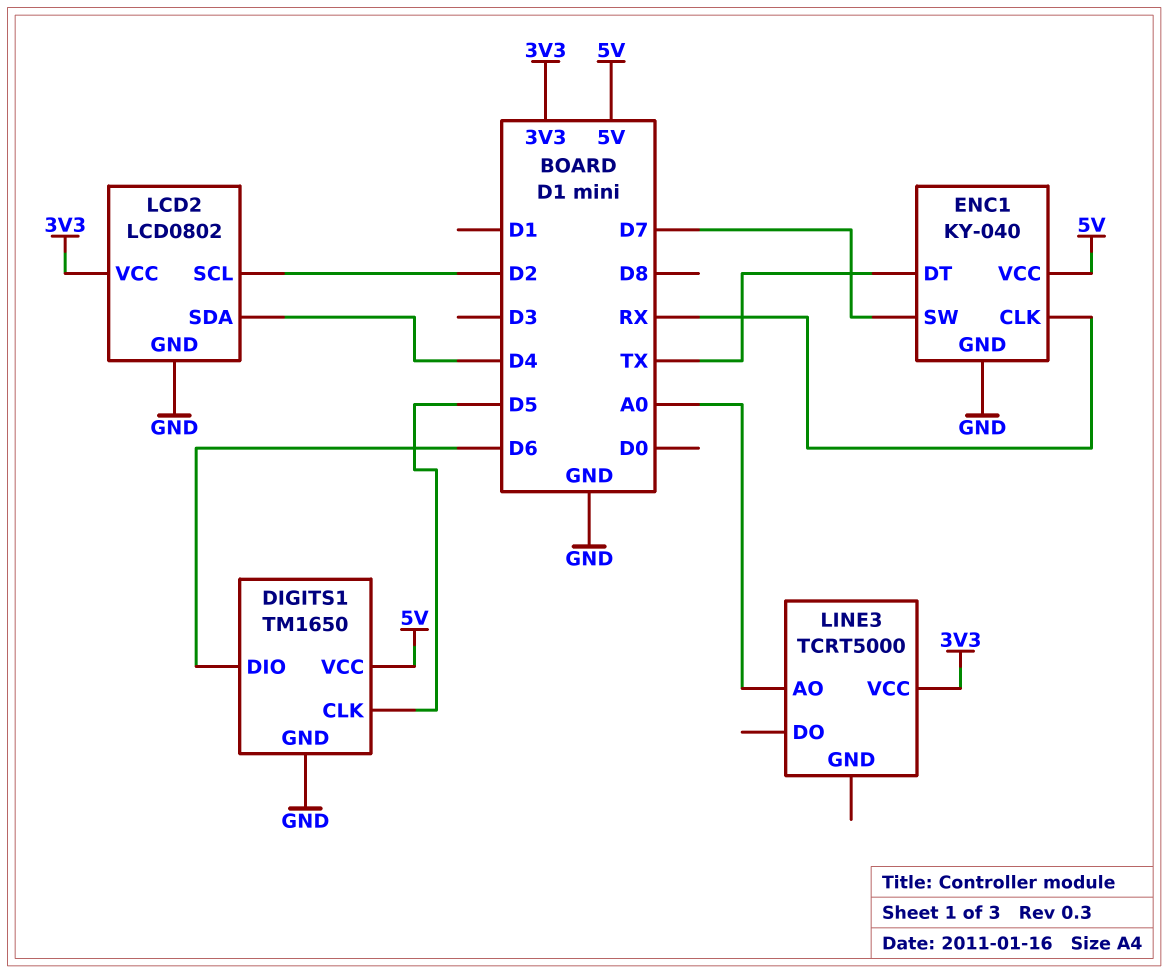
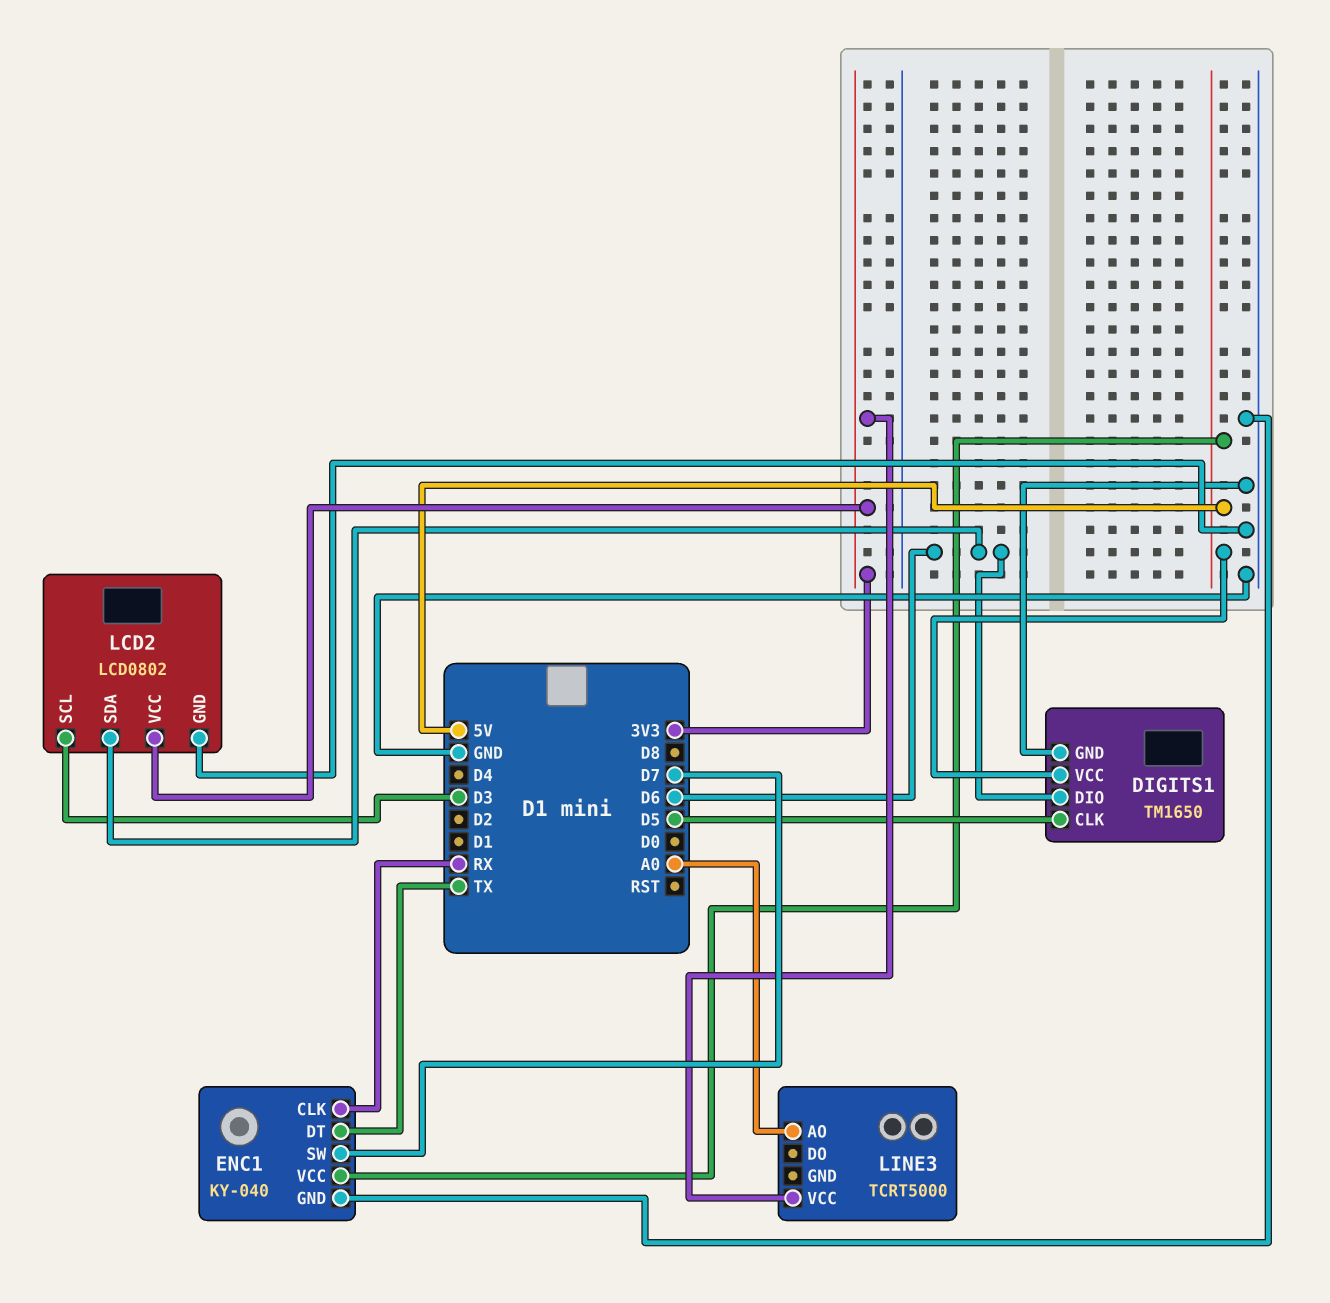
LCD2 pin SCL: D2 -> D3
LCD2 pin SDA: D4 -> D6

